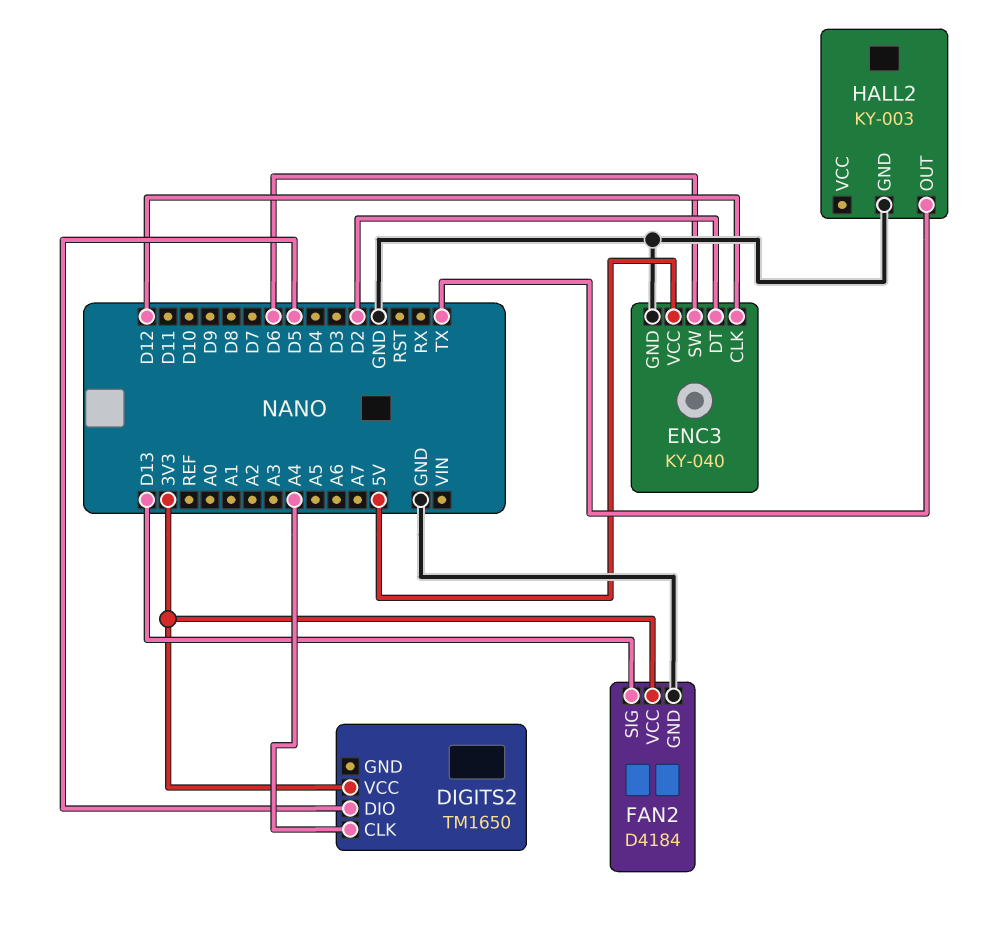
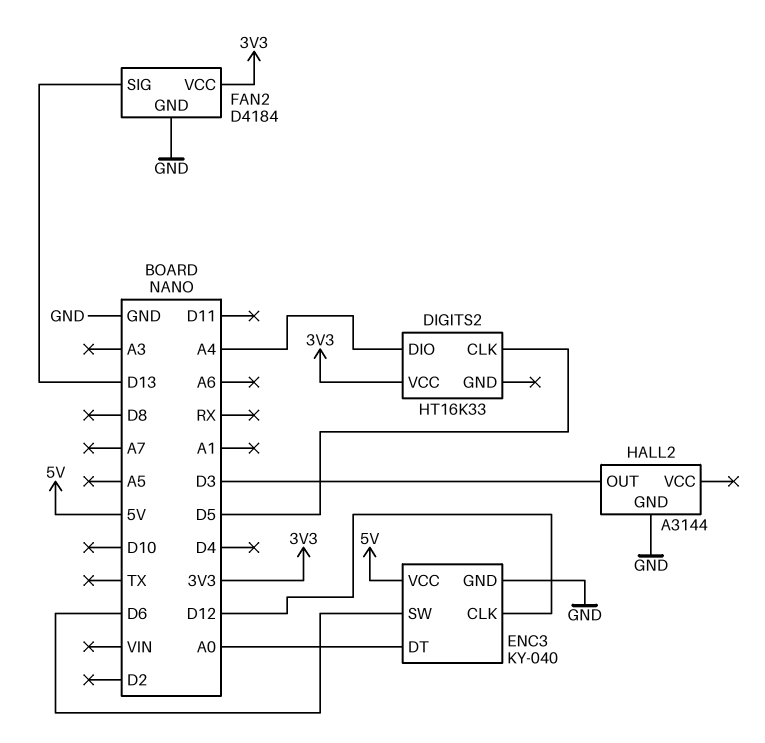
DIGITS2: TM1650 -> HT16K33
DIGITS2 pin CLK: A4 -> D5
DIGITS2 pin DIO: D5 -> A4
ENC3 pin DT: D2 -> A0
HALL2: KY-003 -> A3144
HALL2 pin OUT: TX -> D3

